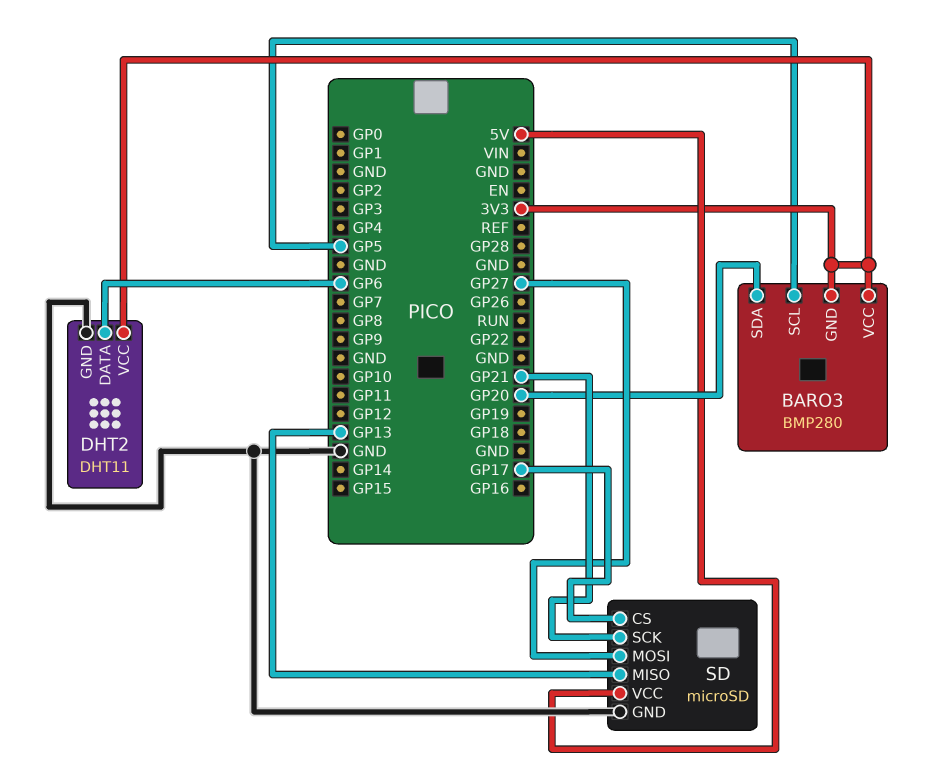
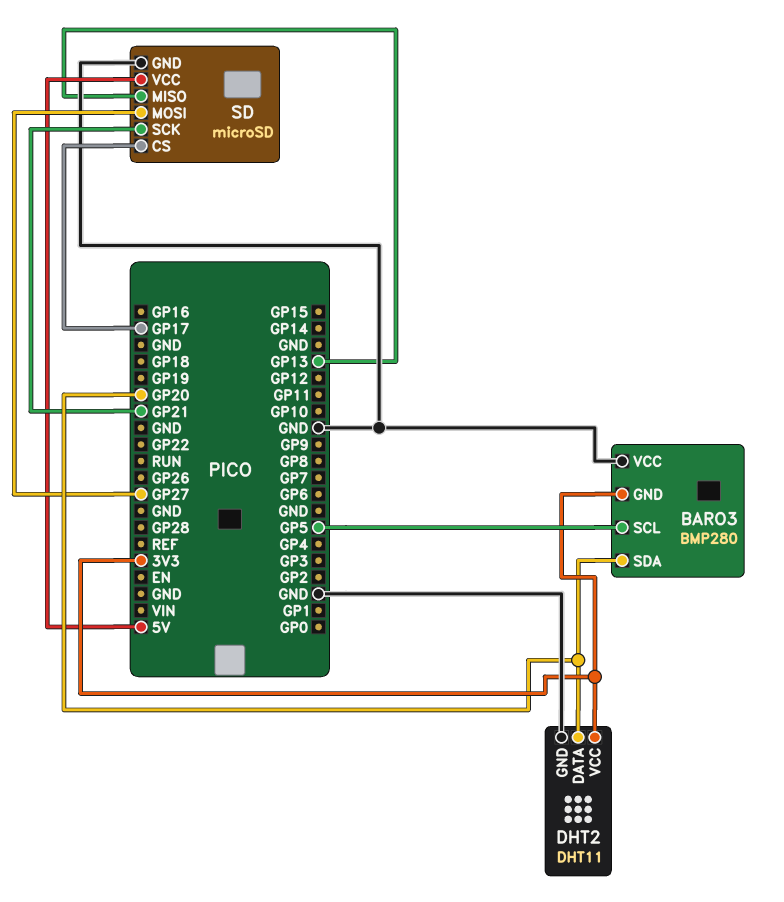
BARO3 pin VCC: 3V3 -> GND
DHT2 pin DATA: GP6 -> GP20

